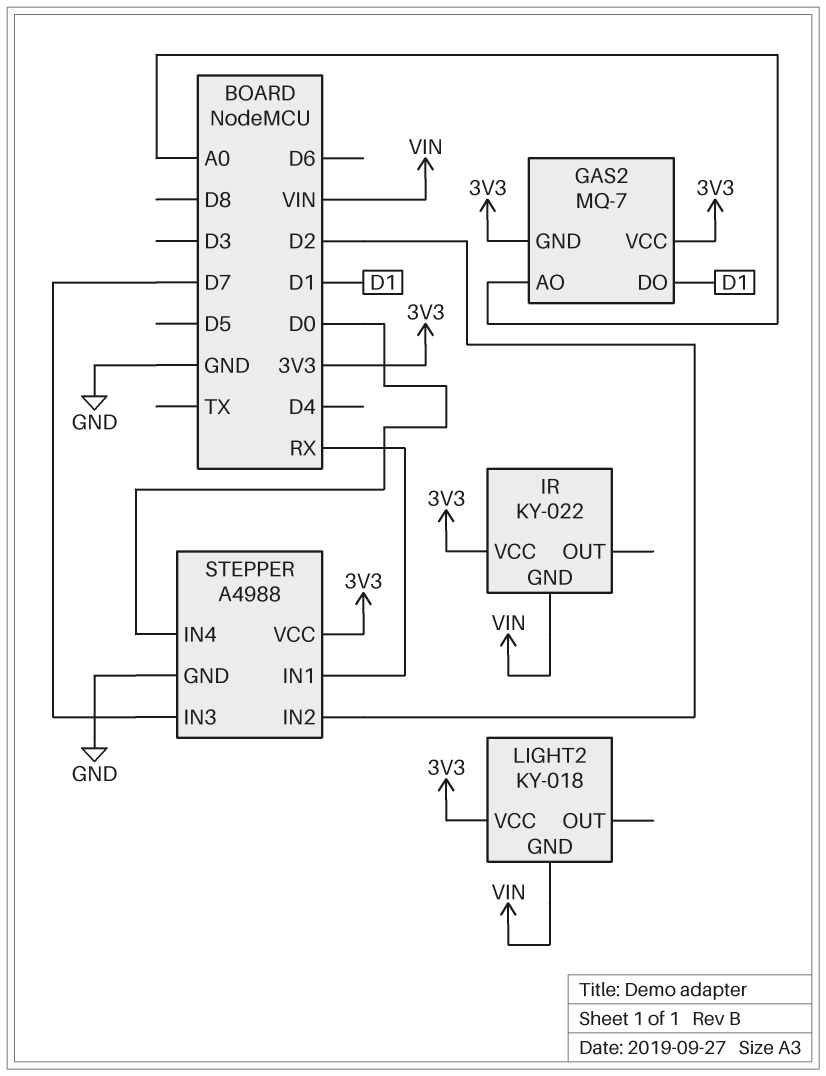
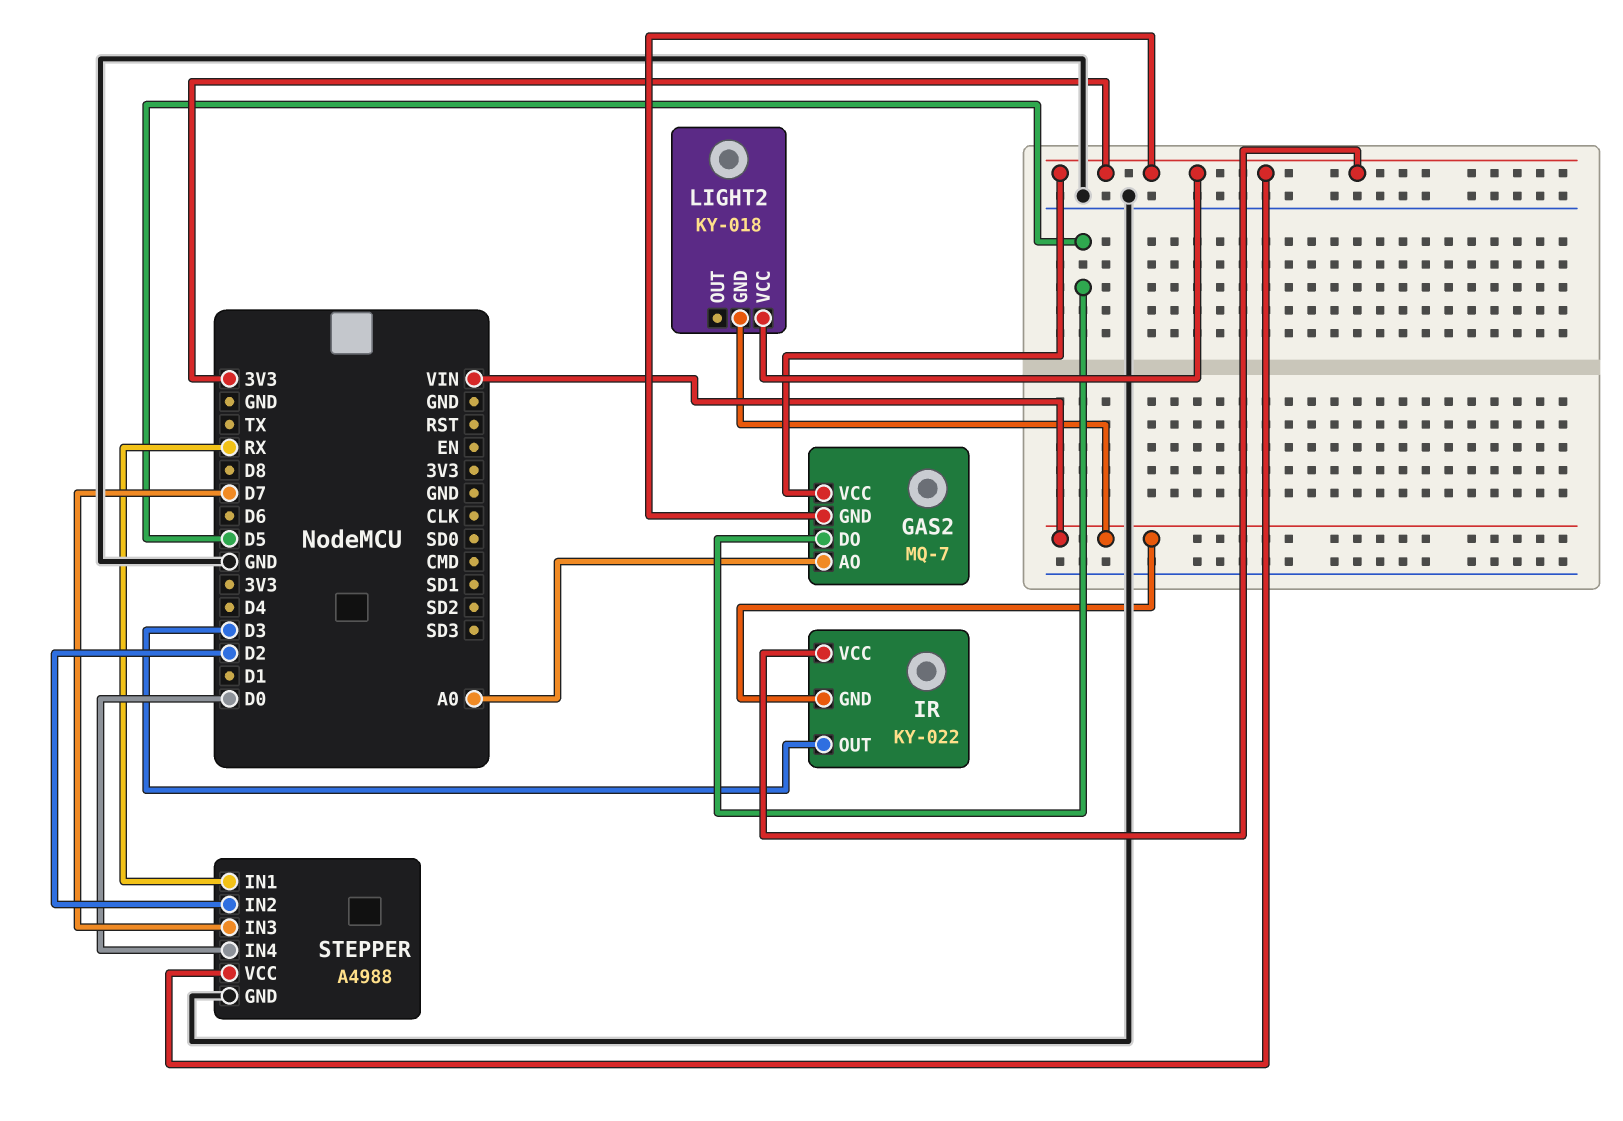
GAS2 pin DO: D1 -> D5
IR pin OUT: none -> D3

